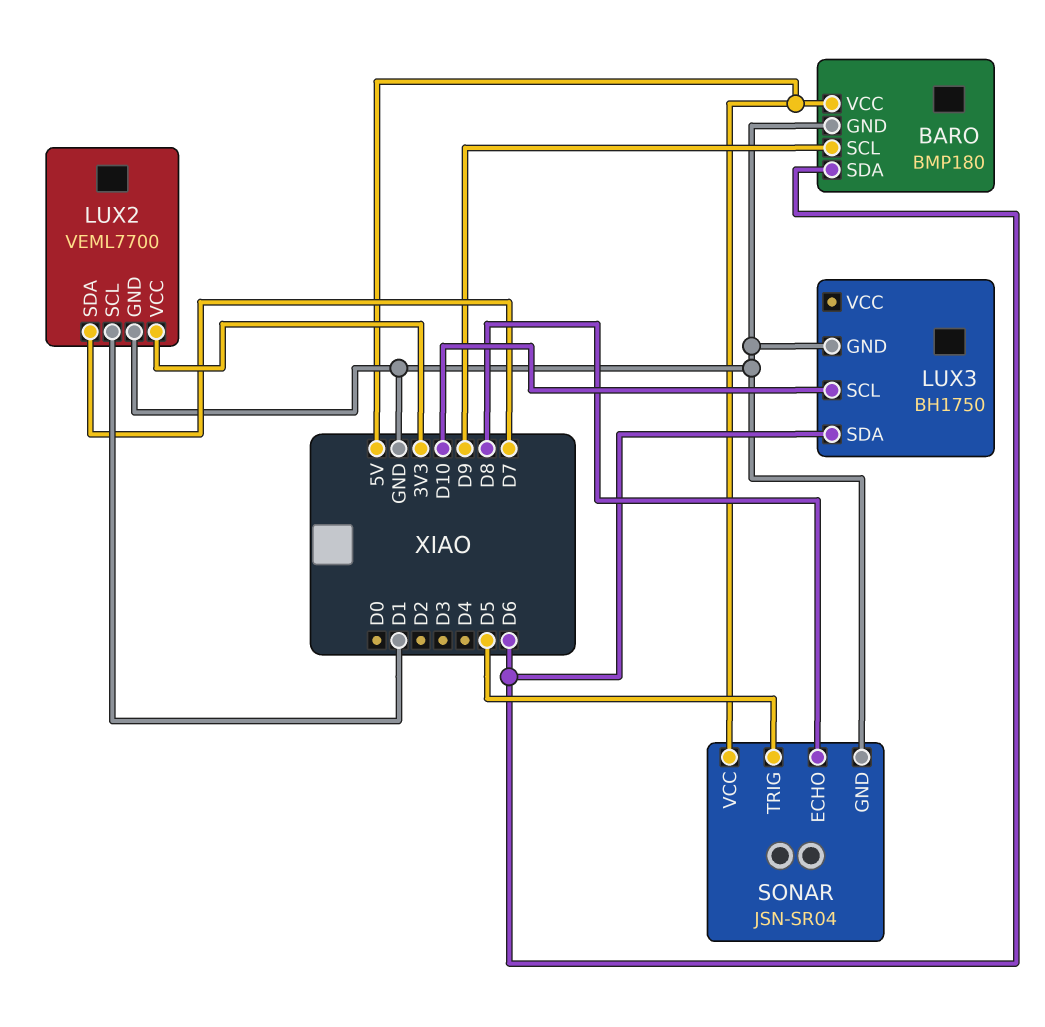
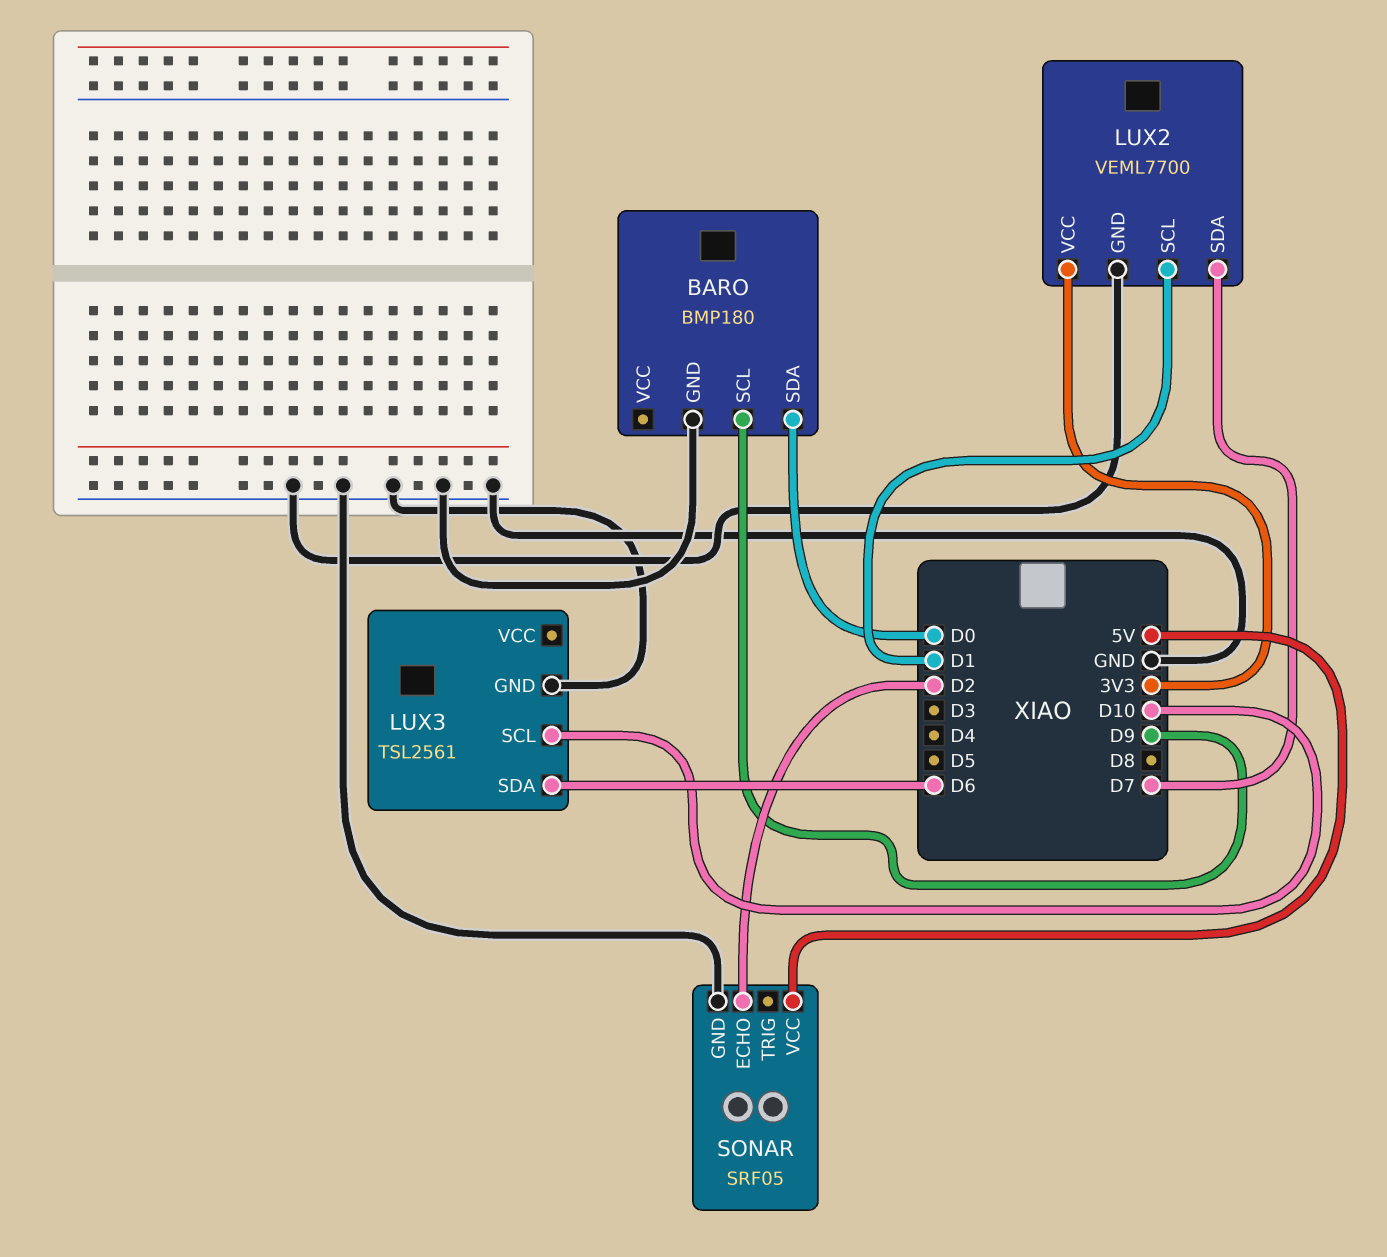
BARO pin SDA: D6 -> D0
BARO pin VCC: 5V -> none
LUX3: BH1750 -> TSL2561
SONAR: JSN-SR04 -> SRF05
SONAR pin ECHO: D8 -> D2
SONAR pin TRIG: D5 -> none

